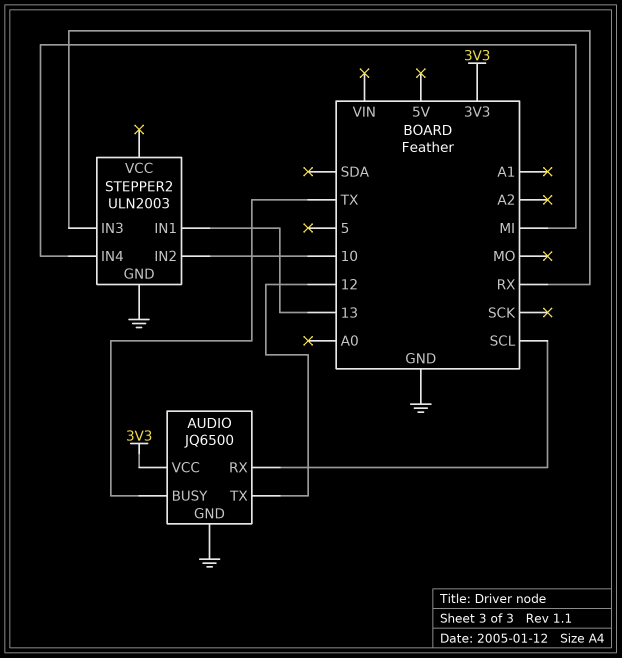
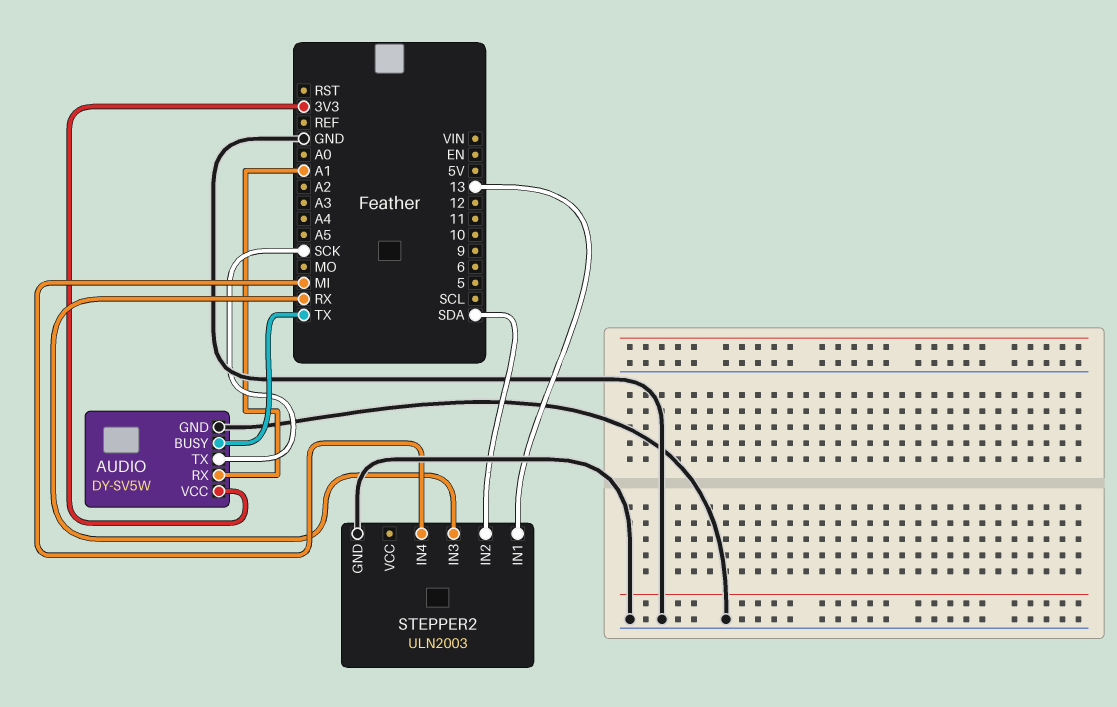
AUDIO: JQ6500 -> DY-SV5W
AUDIO pin RX: SCL -> A1
AUDIO pin TX: 12 -> SCK
STEPPER2 pin IN2: 10 -> SDA

